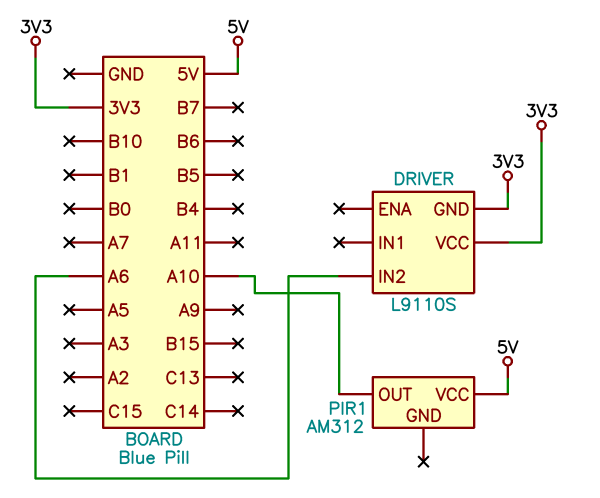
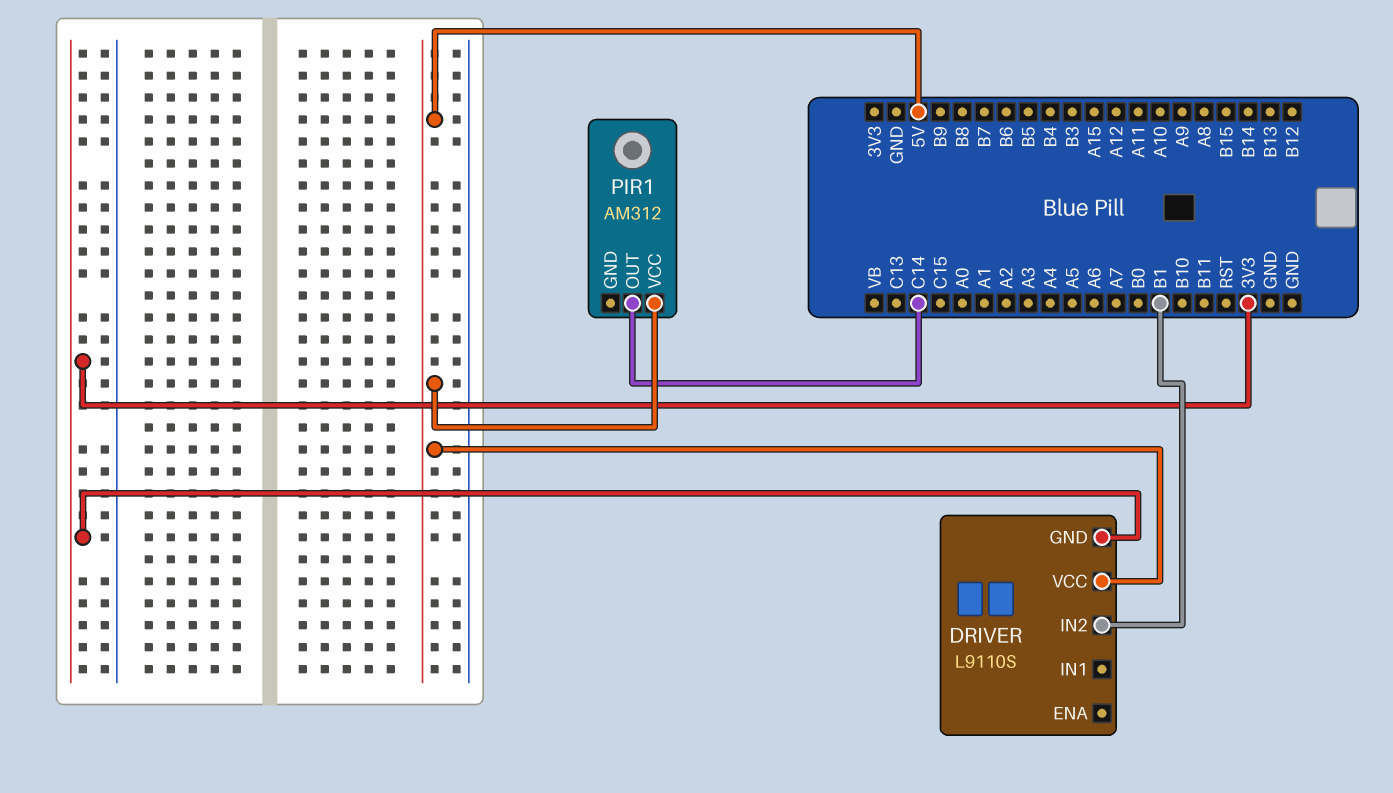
DRIVER pin IN2: A6 -> B1
DRIVER pin VCC: 3V3 -> 5V
PIR1 pin OUT: A10 -> C14

